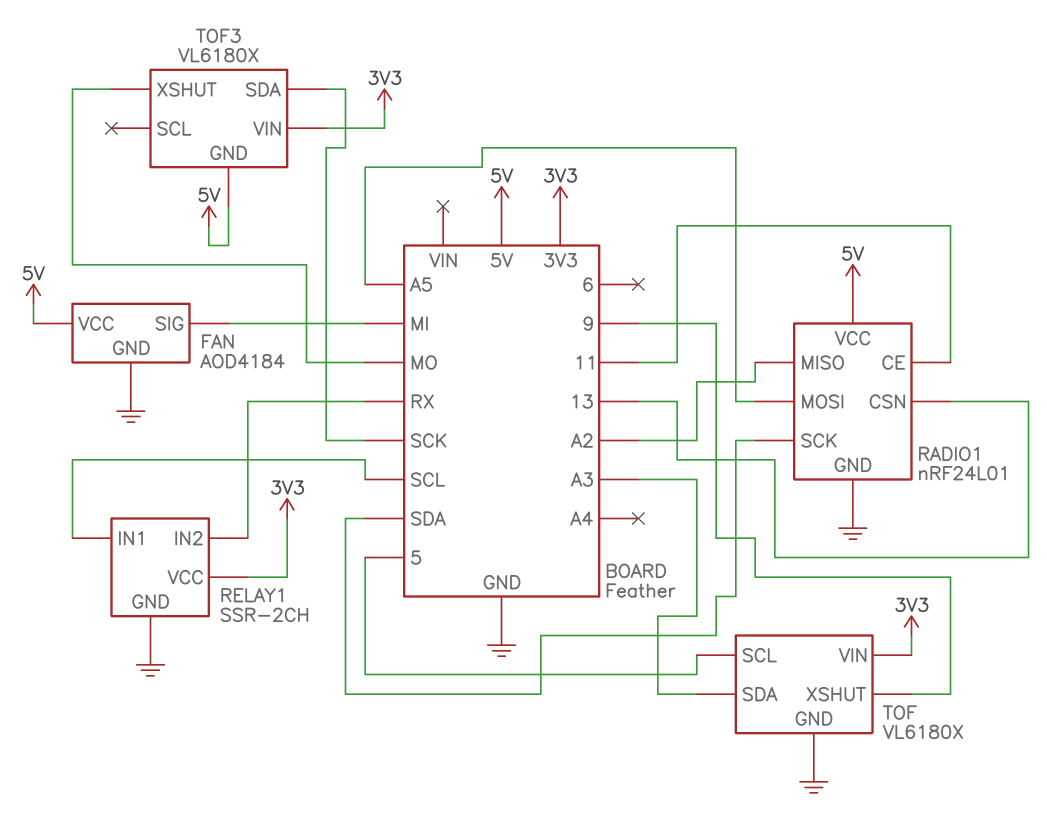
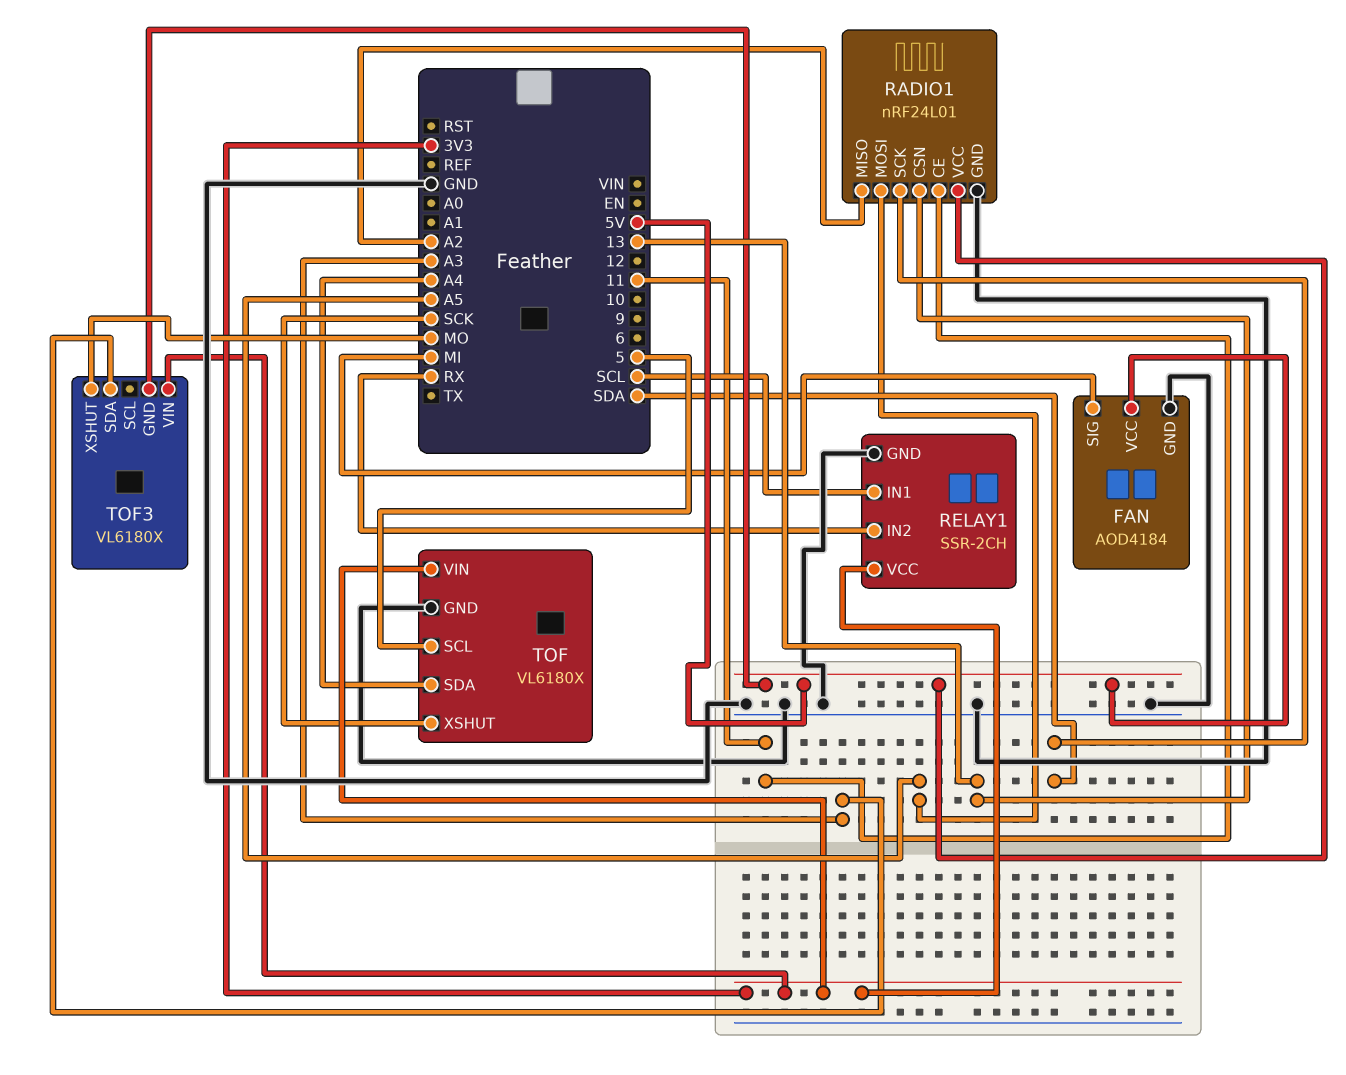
TOF pin SDA: A3 -> A4
TOF pin XSHUT: 9 -> SCK
TOF3 pin SDA: SCK -> A3

